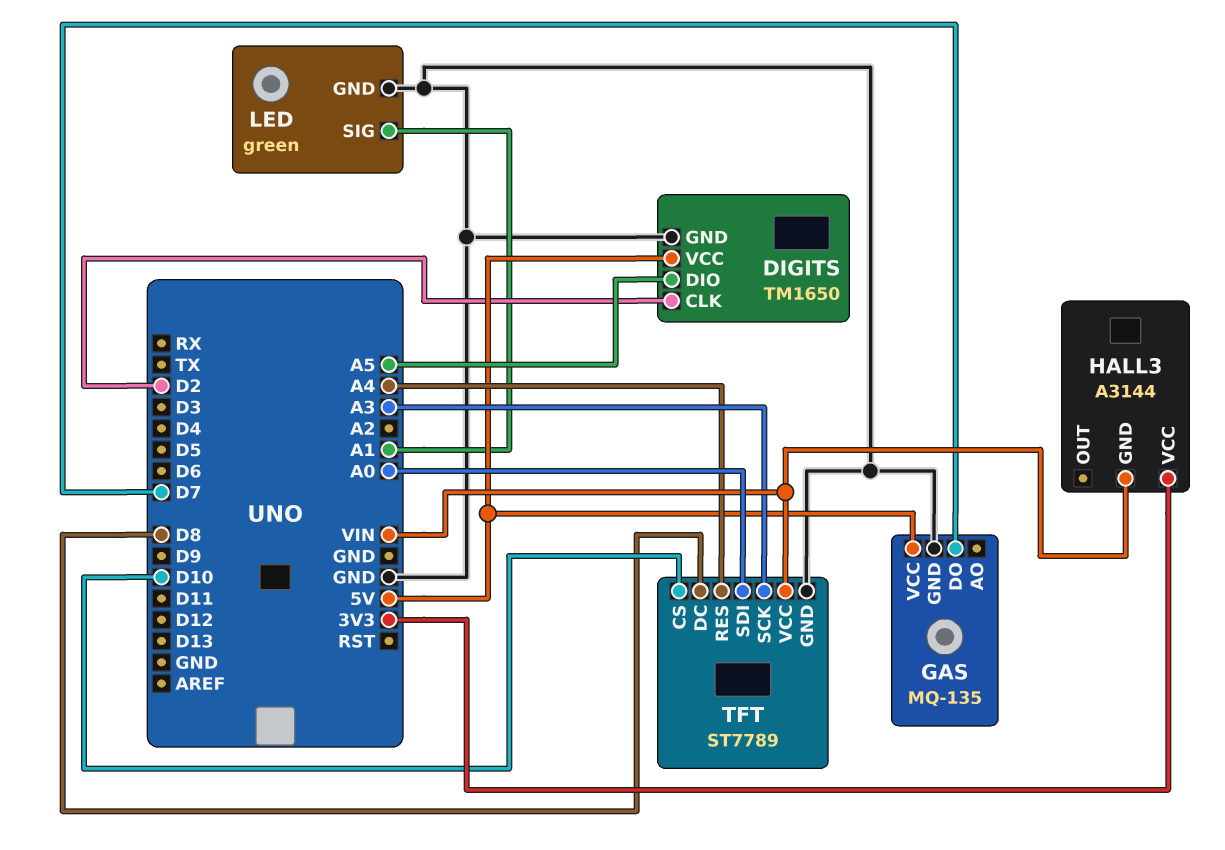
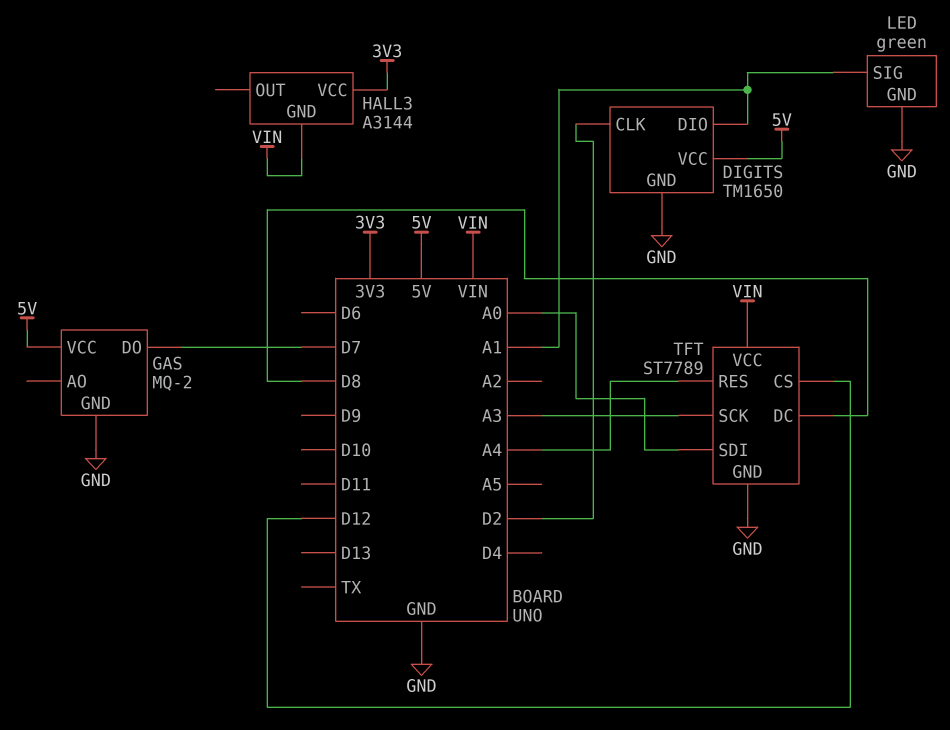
DIGITS pin DIO: A5 -> A1
GAS: MQ-135 -> MQ-2
TFT pin CS: D10 -> D12

